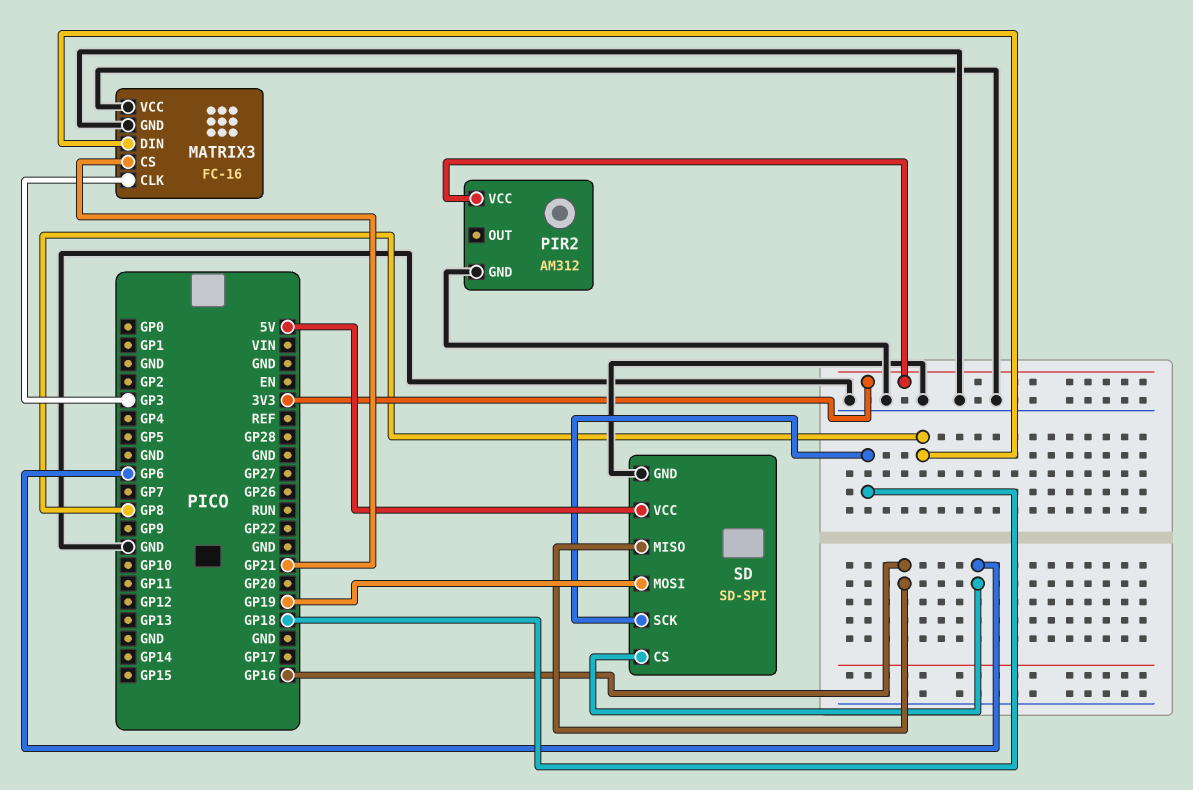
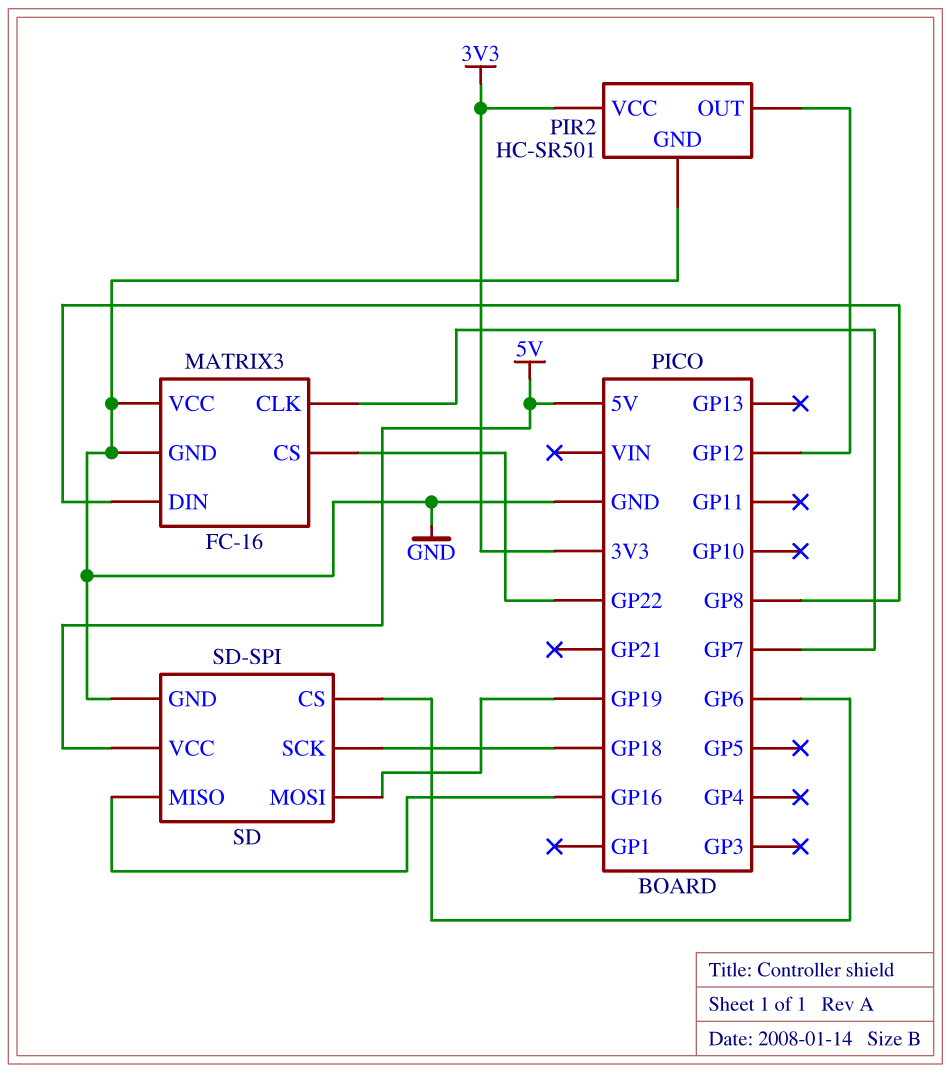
MATRIX3 pin CLK: GP3 -> GP7
MATRIX3 pin CS: GP21 -> GP22
PIR2: AM312 -> HC-SR501
PIR2 pin OUT: none -> GP12

